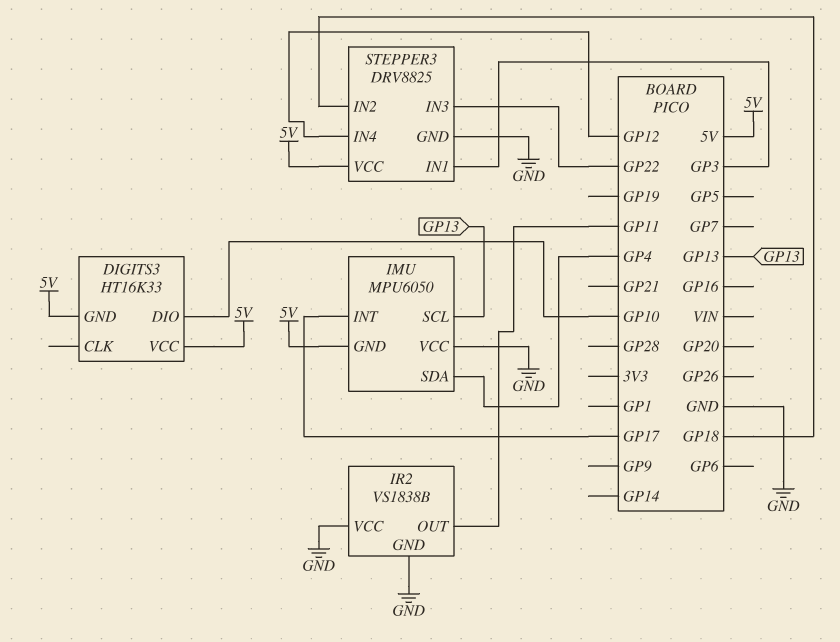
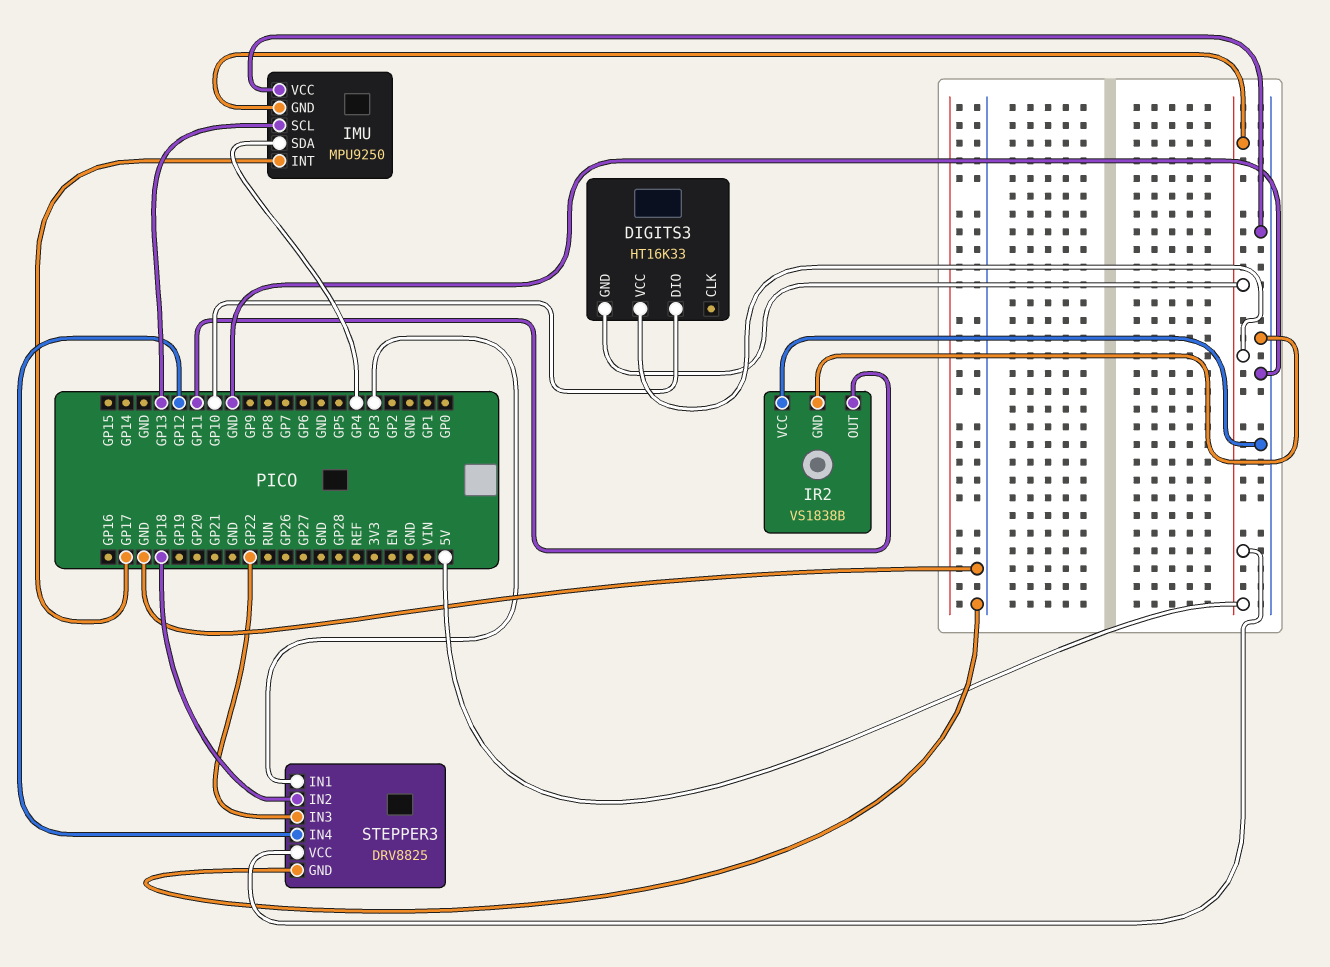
IMU: MPU6050 -> MPU9250

